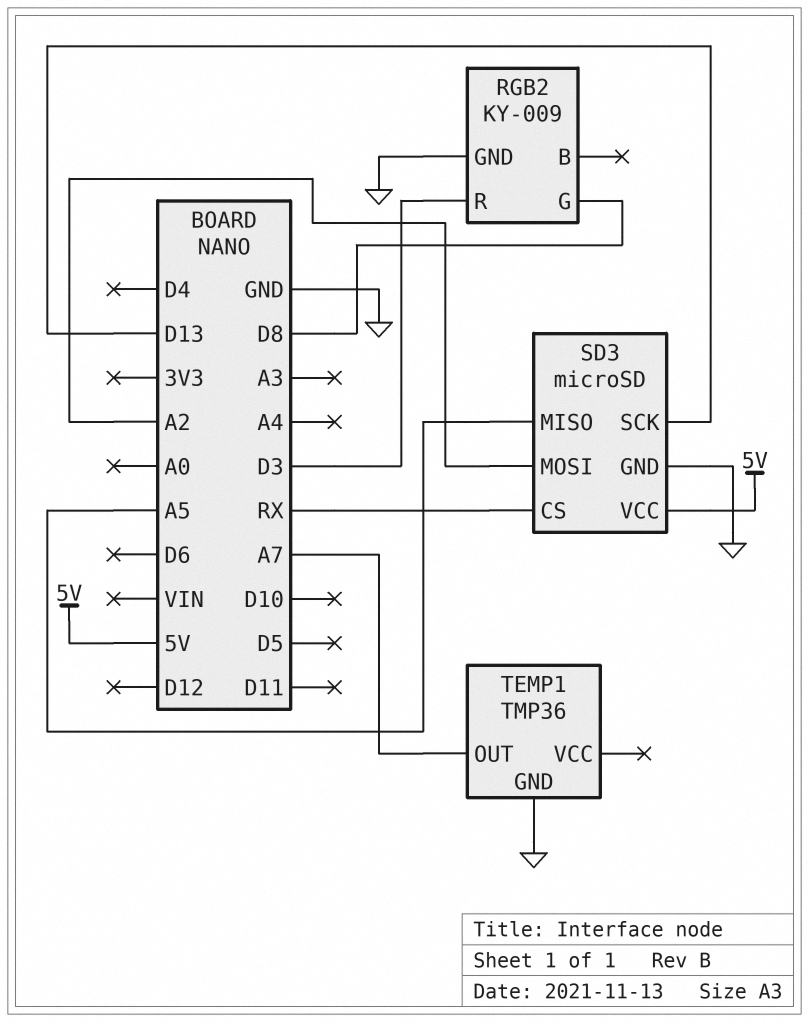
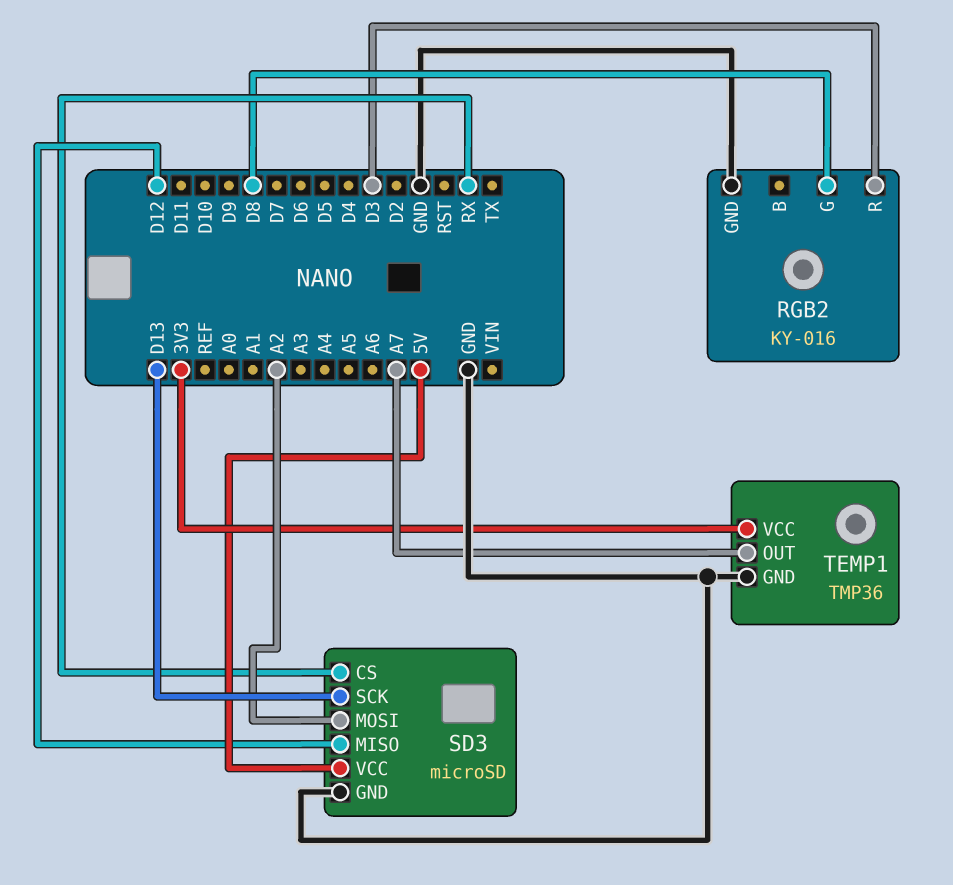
RGB2: KY-009 -> KY-016
SD3 pin MISO: A5 -> D12
TEMP1 pin VCC: none -> 3V3

